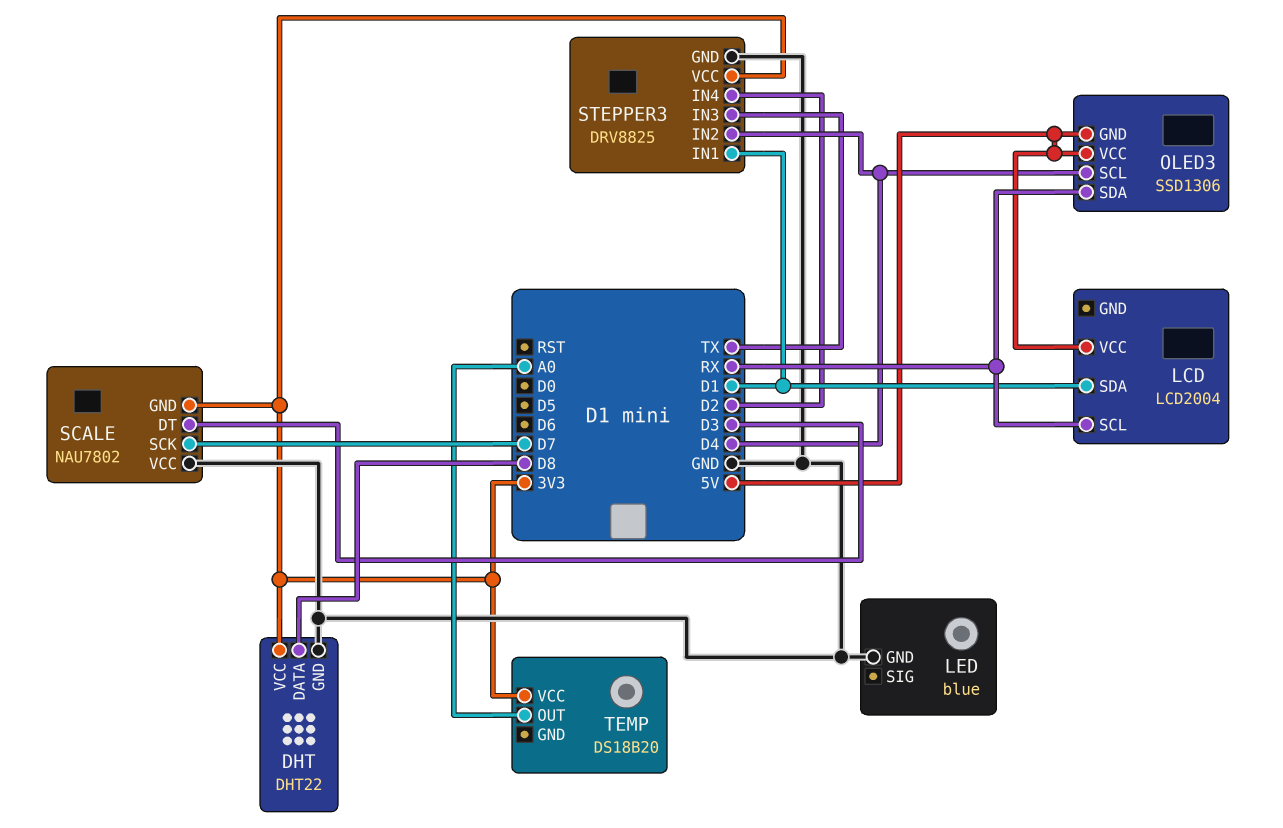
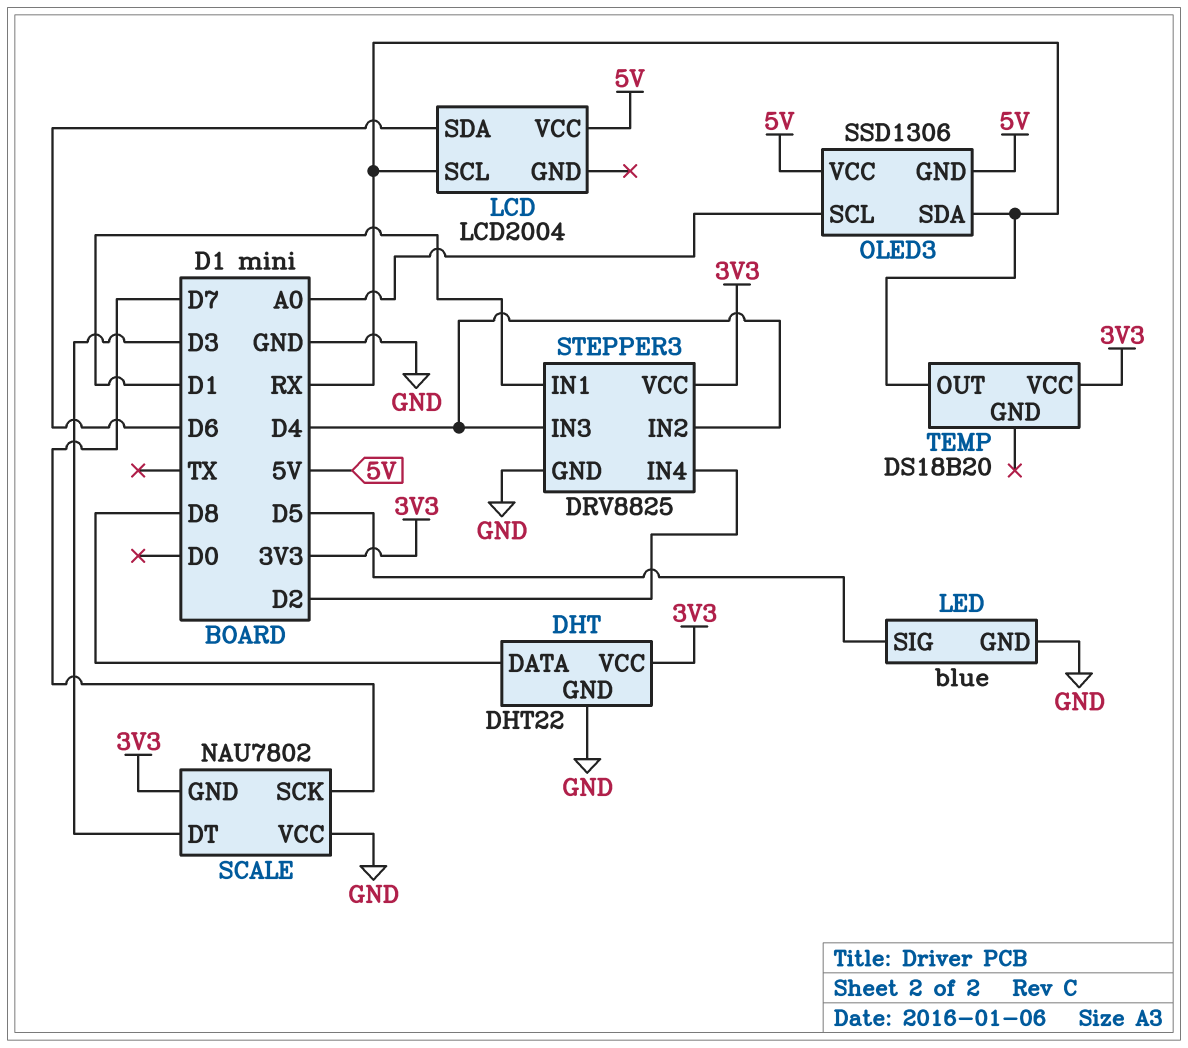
LCD pin SDA: D1 -> D6
LED pin SIG: none -> D5
OLED3 pin SCL: D4 -> A0
STEPPER3 pin IN3: TX -> D4
TEMP pin OUT: A0 -> RX

